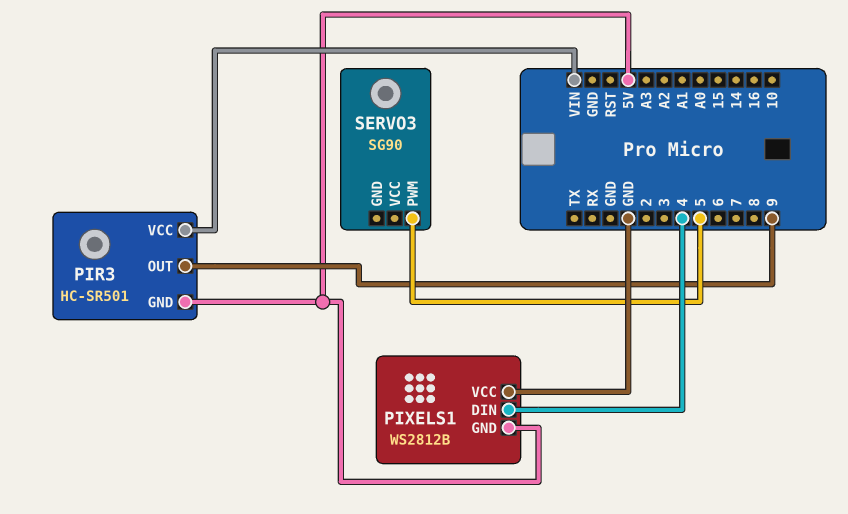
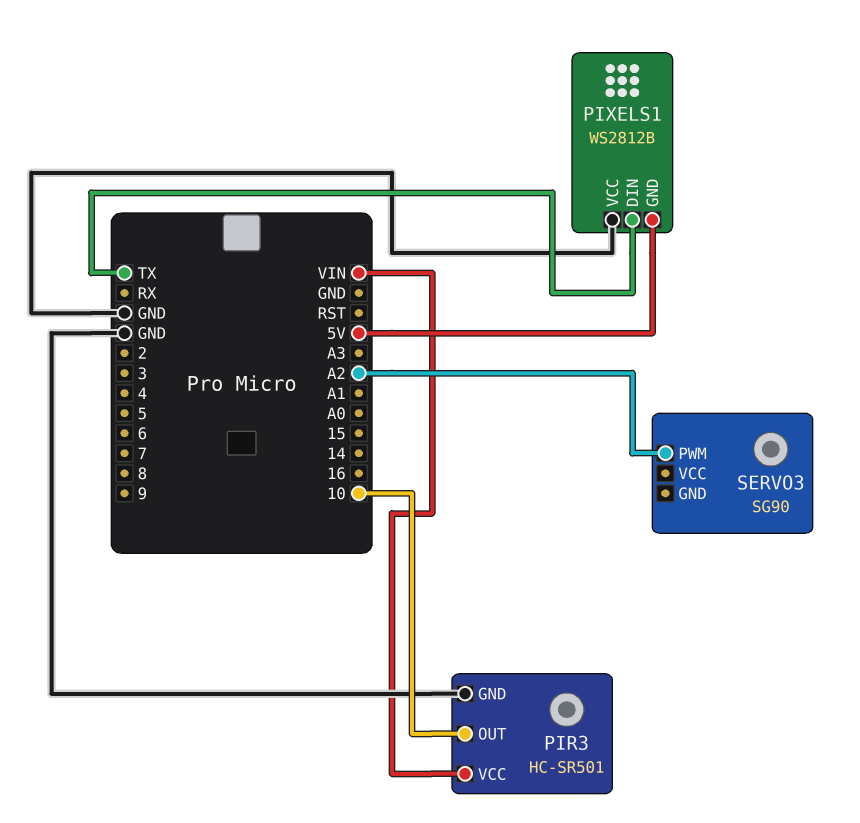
PIR3 pin GND: 5V -> GND
PIR3 pin OUT: 9 -> 10
PIXELS1 pin DIN: 4 -> TX
SERVO3 pin PWM: 5 -> A2

